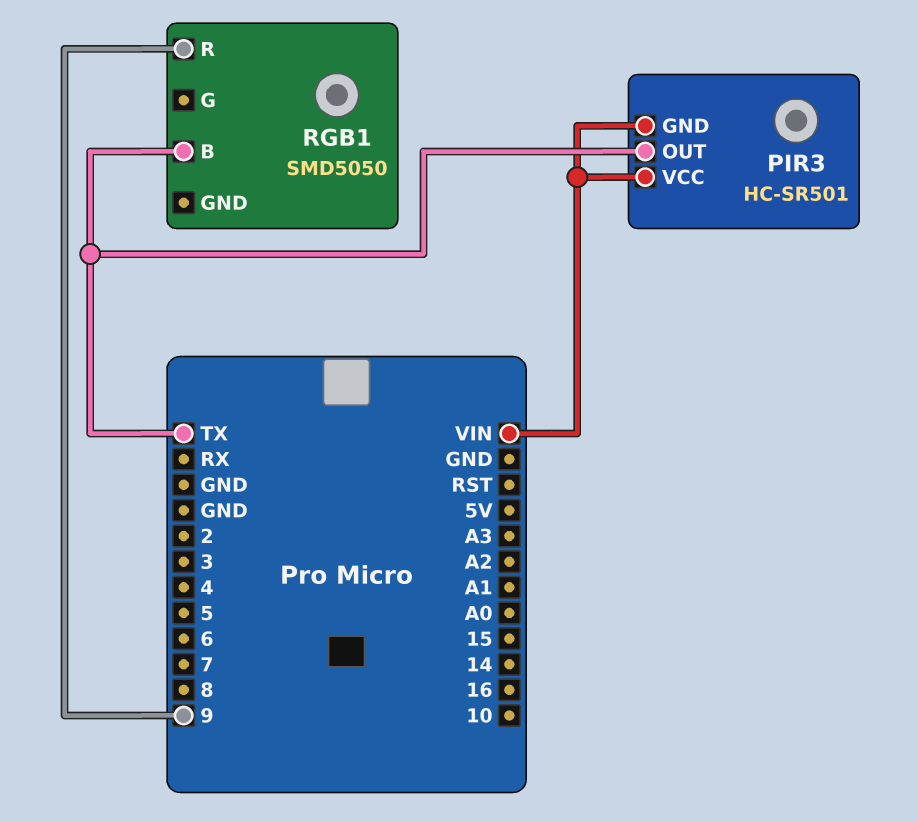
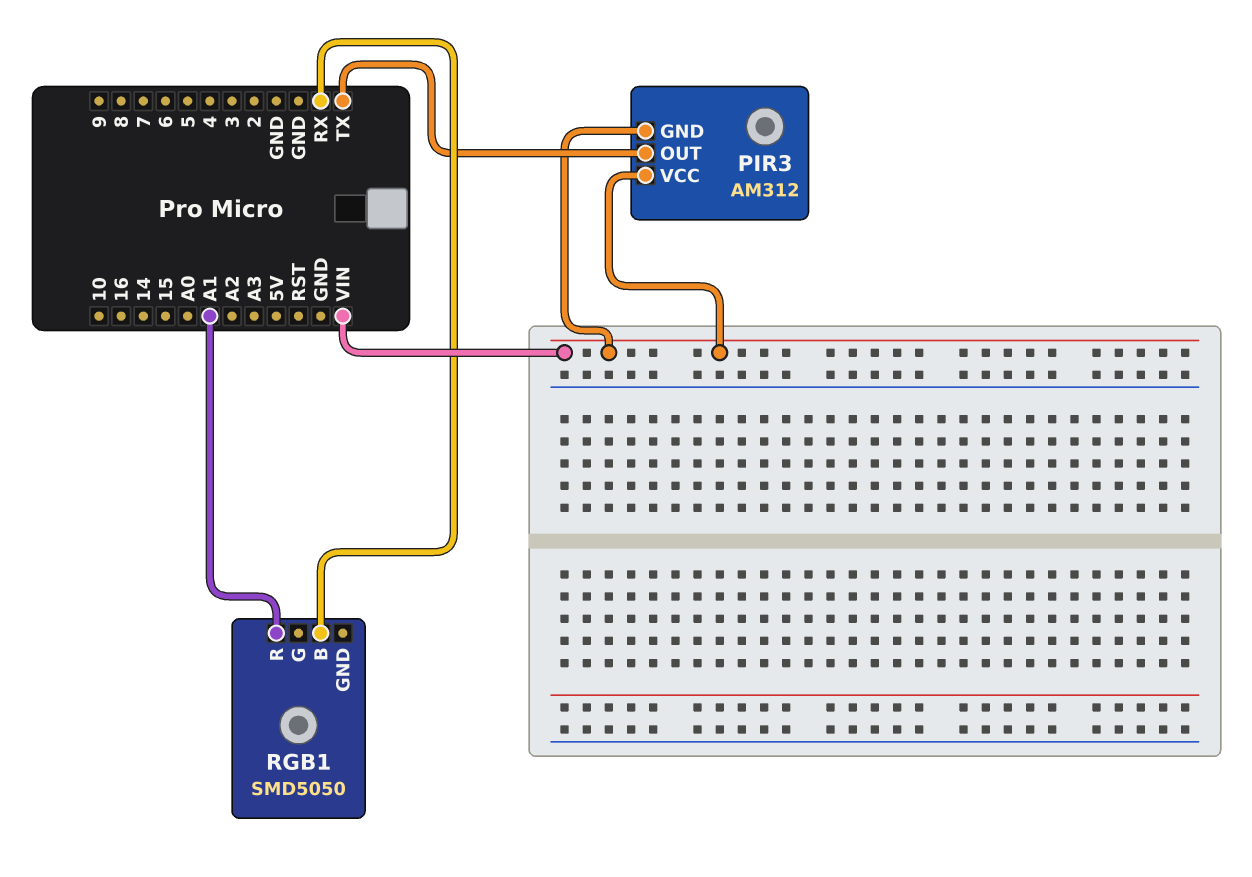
PIR3: HC-SR501 -> AM312
RGB1 pin B: TX -> RX
RGB1 pin R: 9 -> A1

